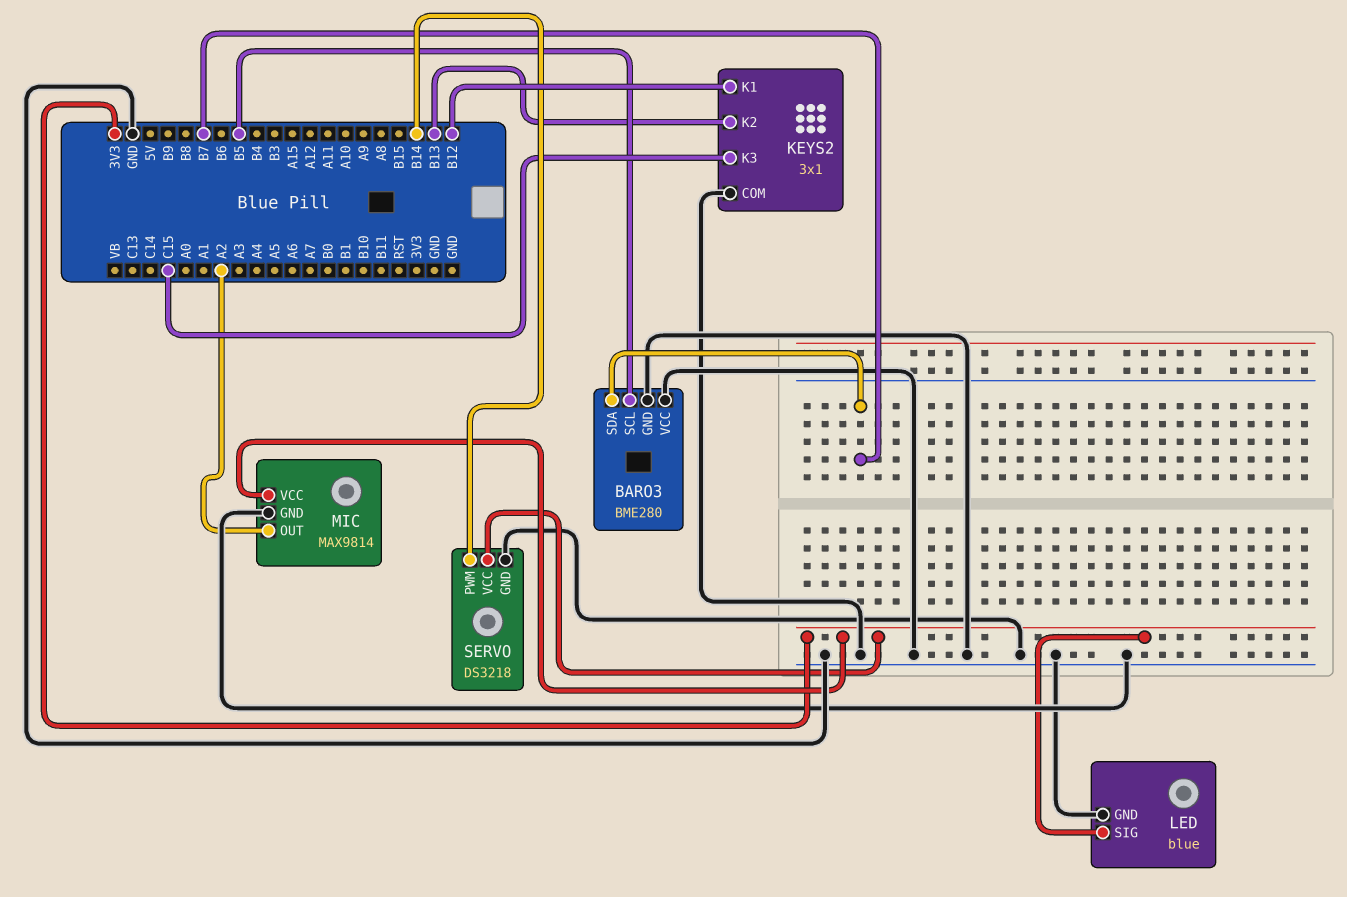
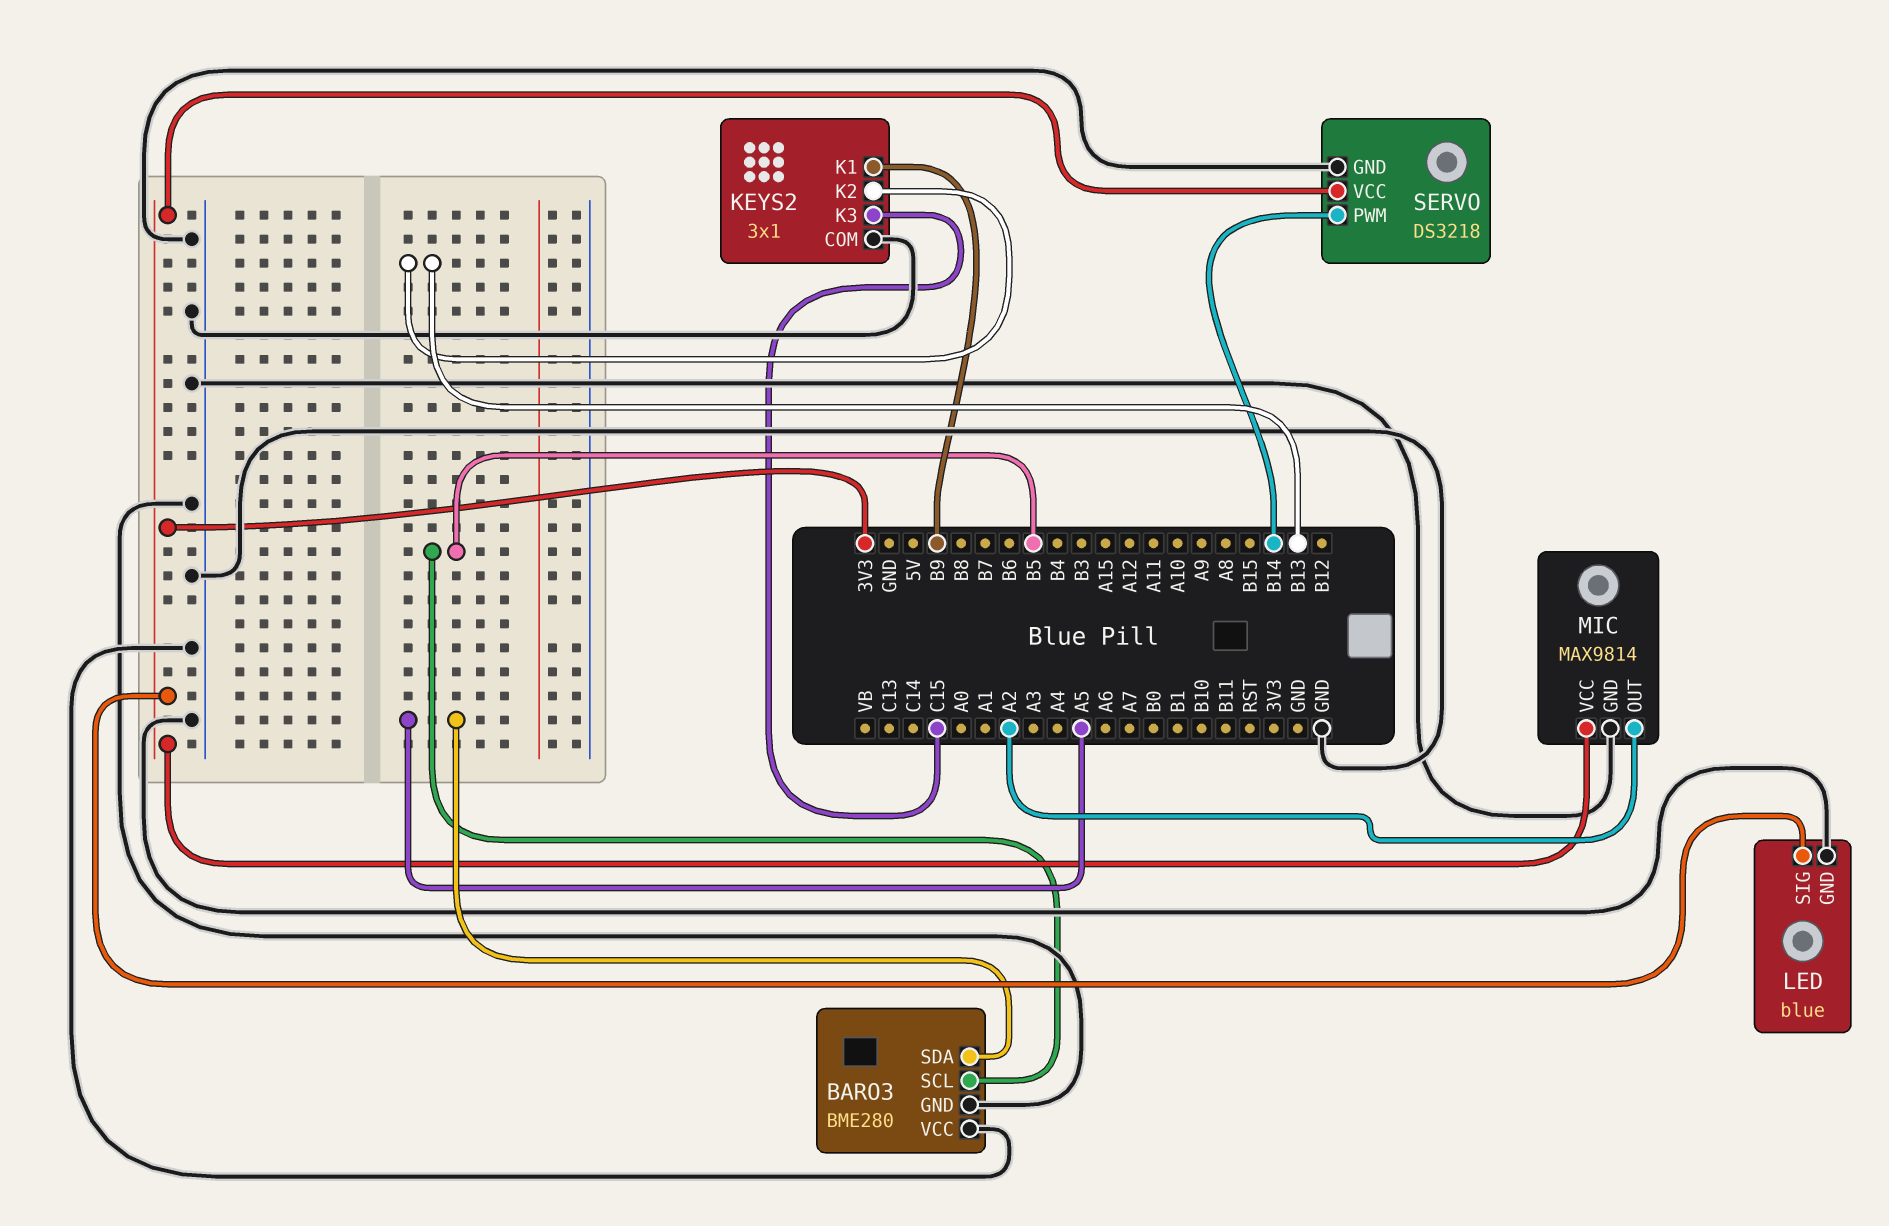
BARO3 pin SDA: B7 -> A5
KEYS2 pin K1: B12 -> B9

